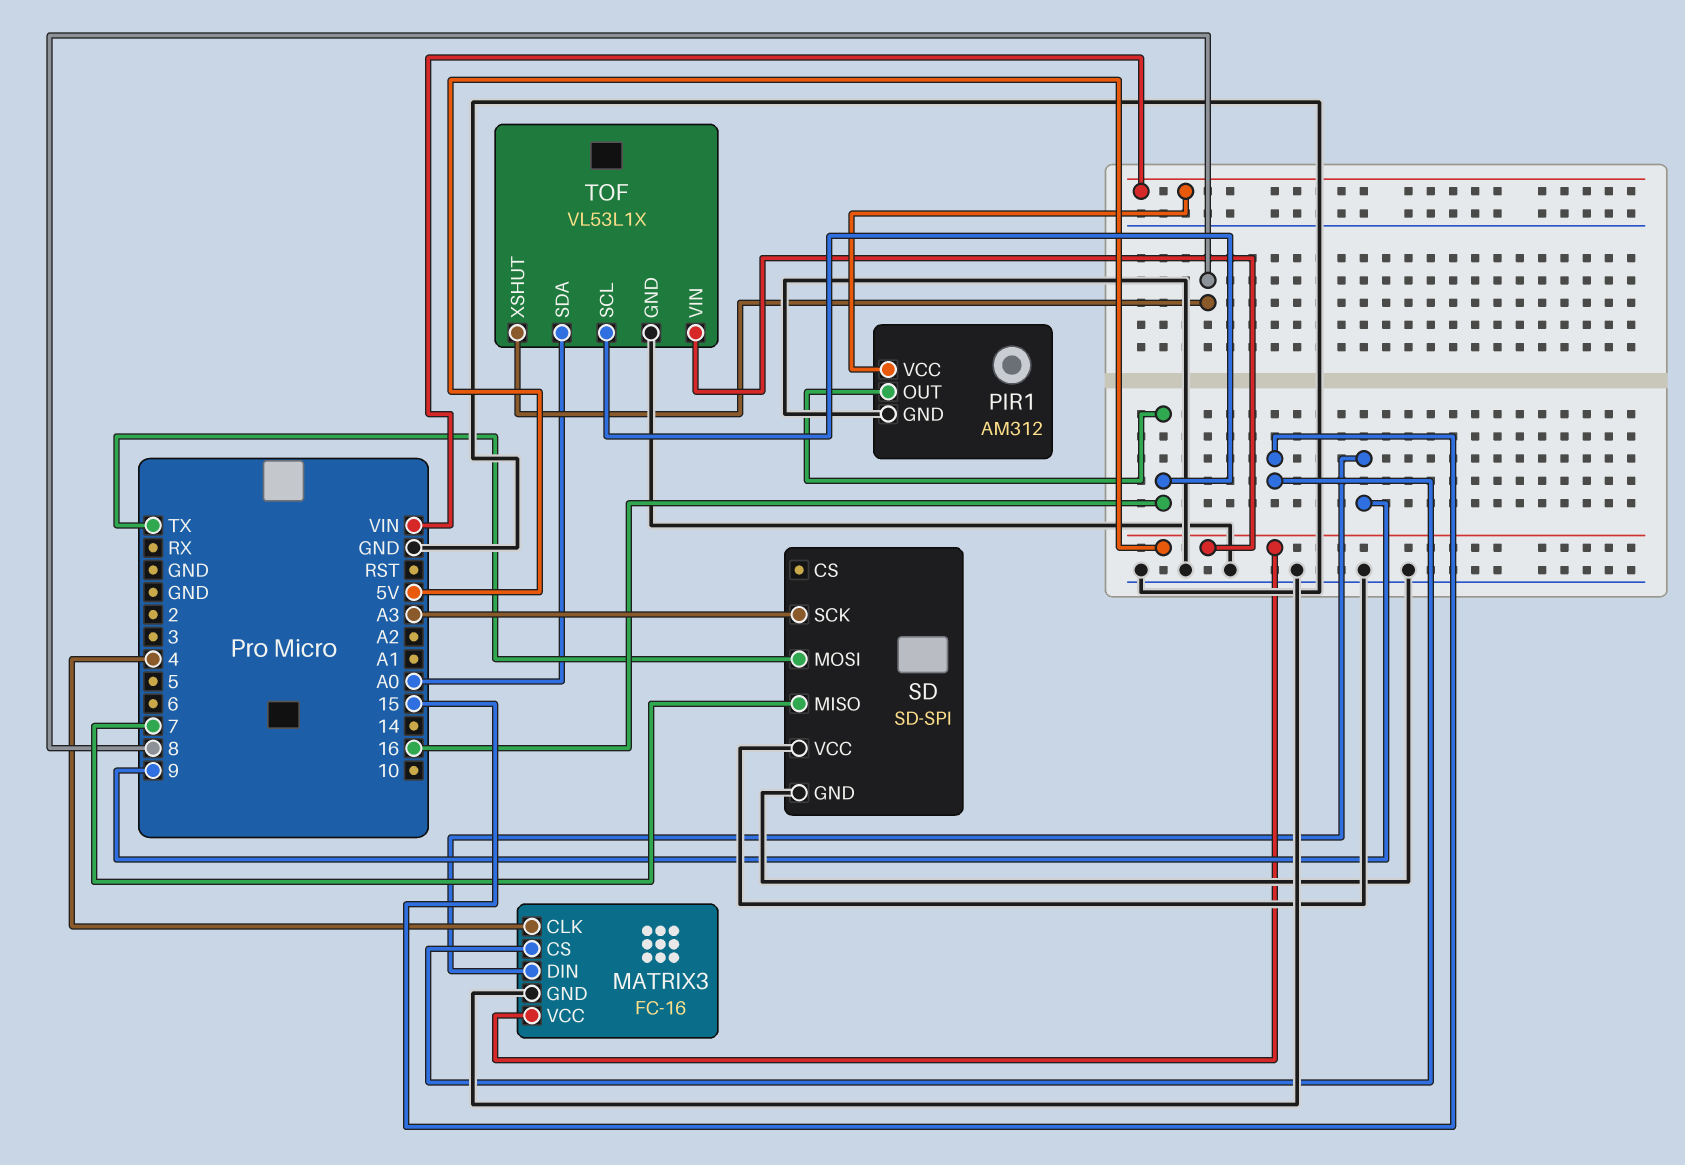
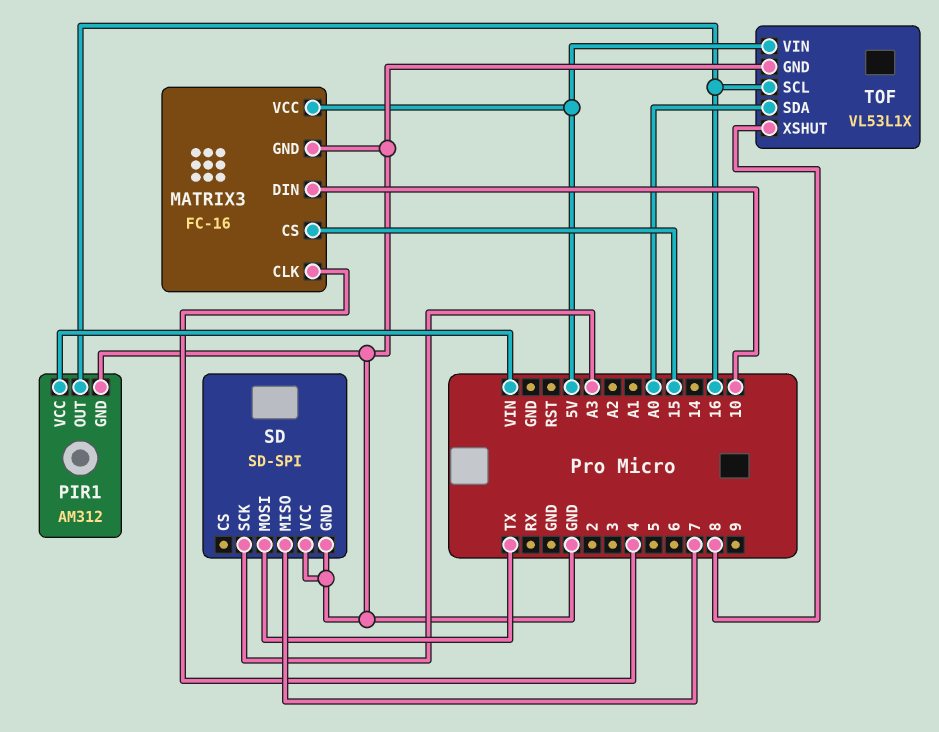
MATRIX3 pin DIN: 9 -> 10

